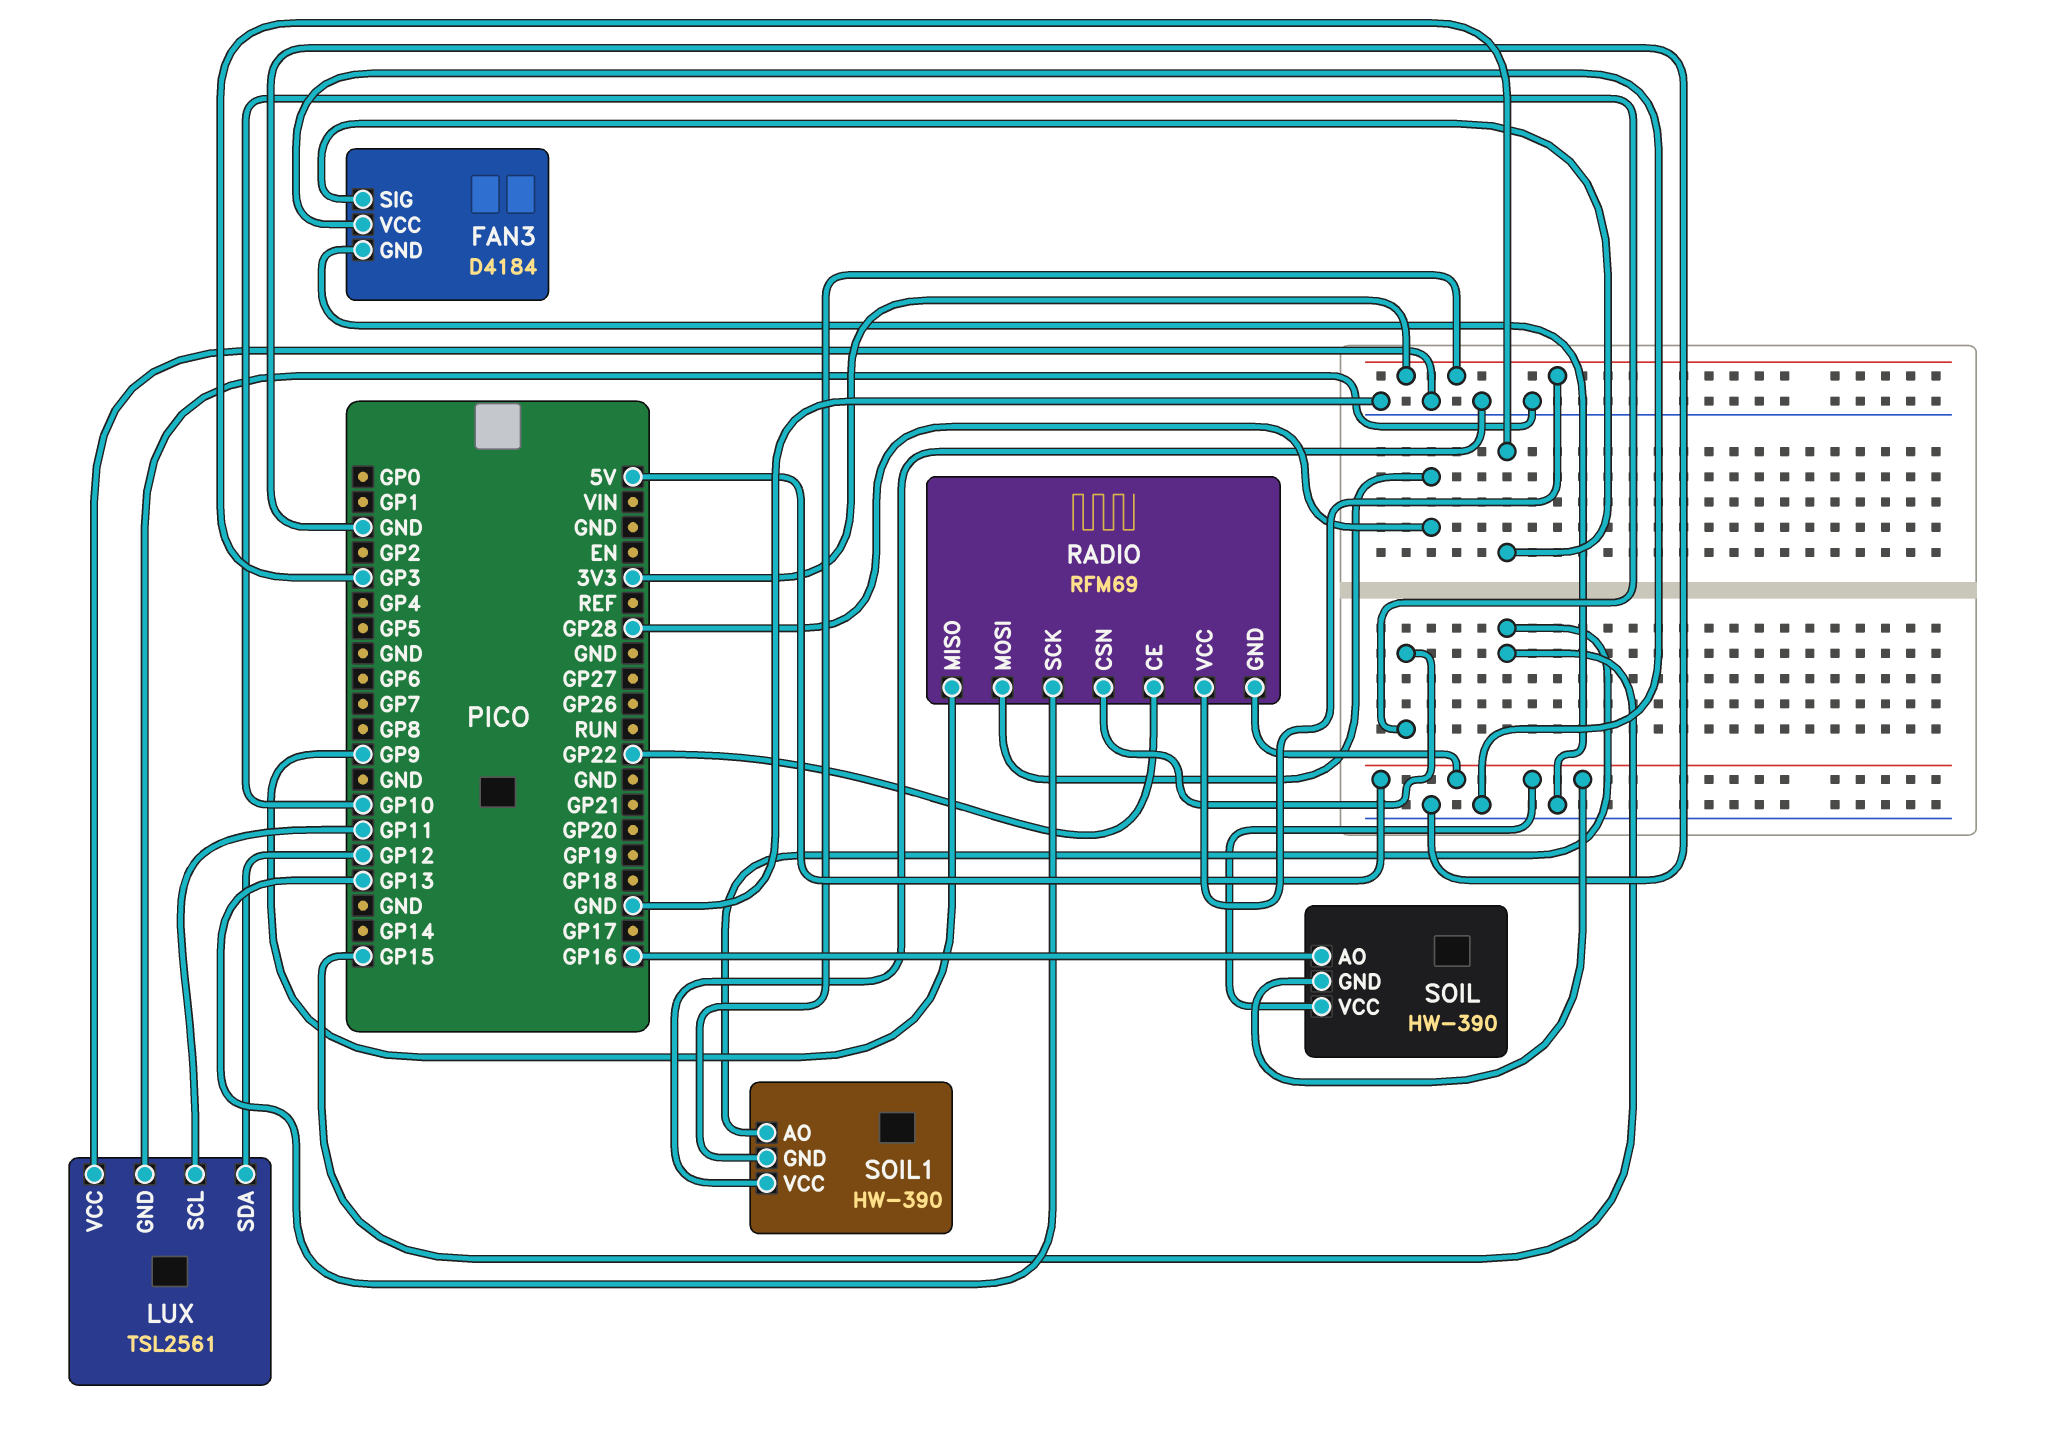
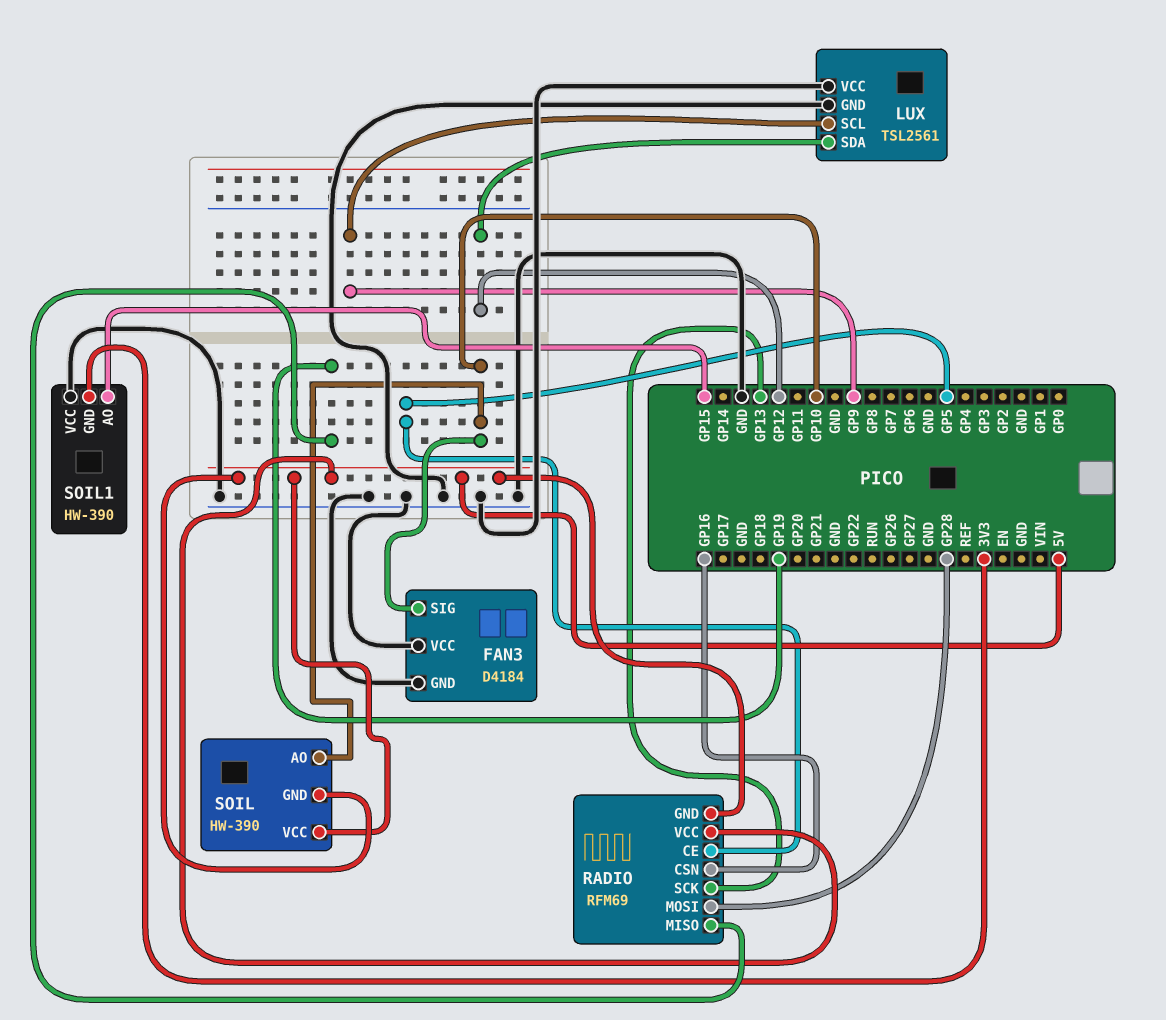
FAN3 pin SIG: GP3 -> GP10
LUX pin SCL: GP11 -> GP9
RADIO pin CE: GP22 -> GP5
RADIO pin CSN: GP10 -> GP16
RADIO pin MISO: GP9 -> GP19
RADIO pin VCC: 3V3 -> 5V
SOIL pin AO: GP16 -> GP10

